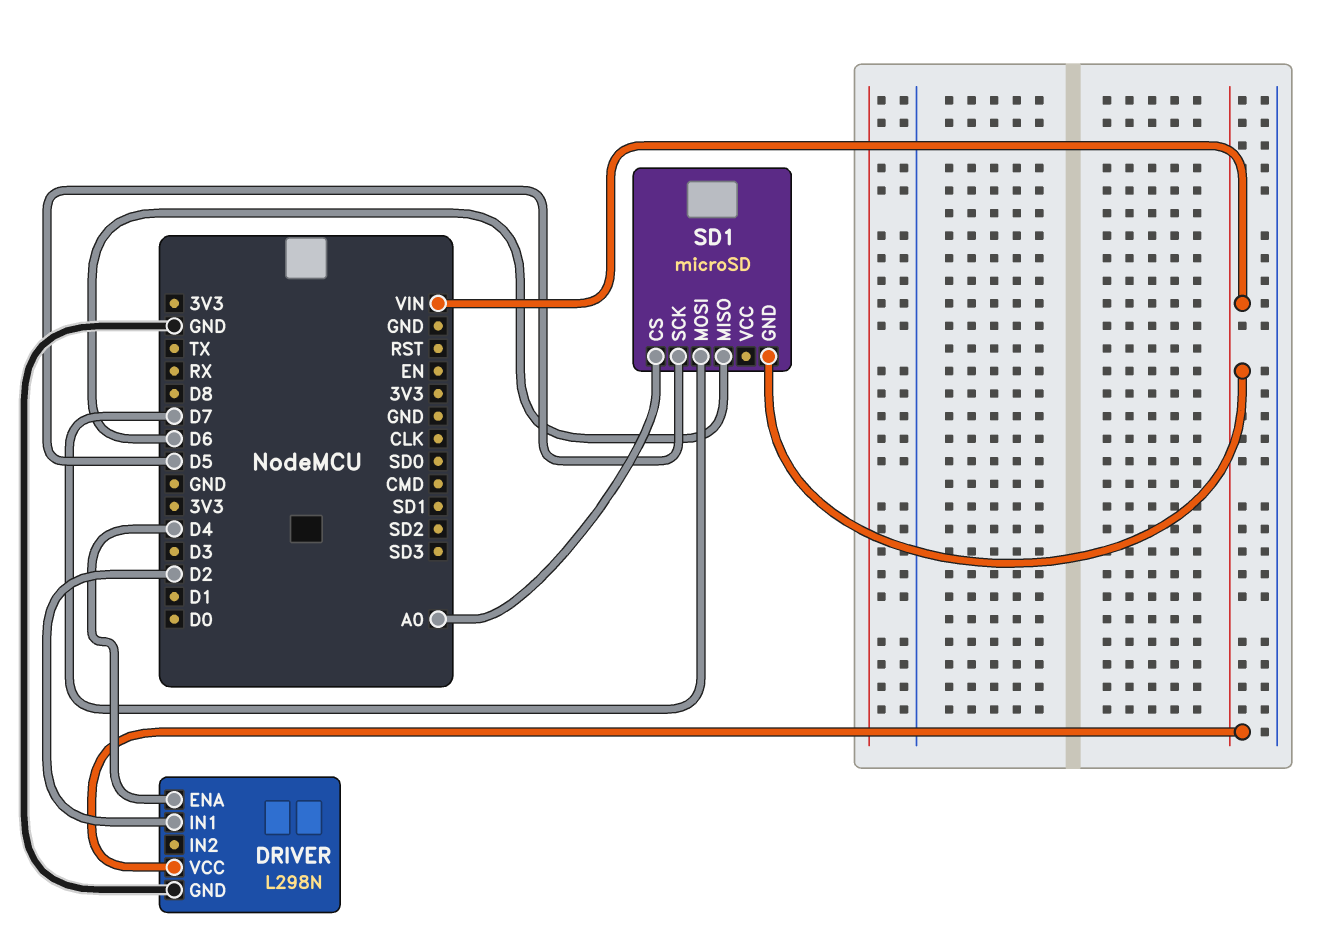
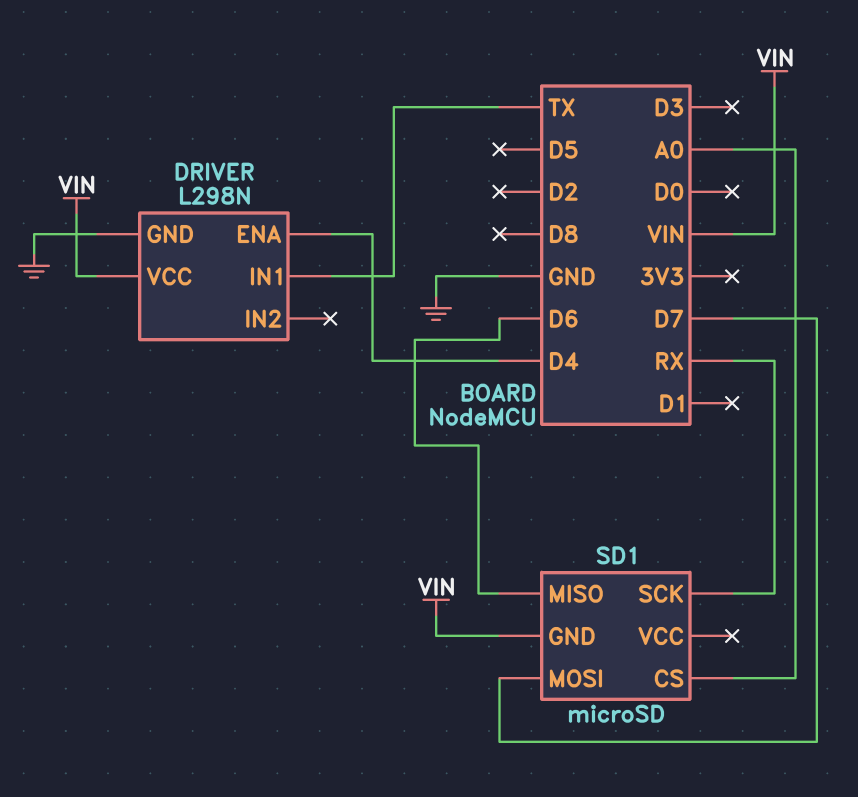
DRIVER pin IN1: D2 -> TX
SD1 pin SCK: D5 -> RX

